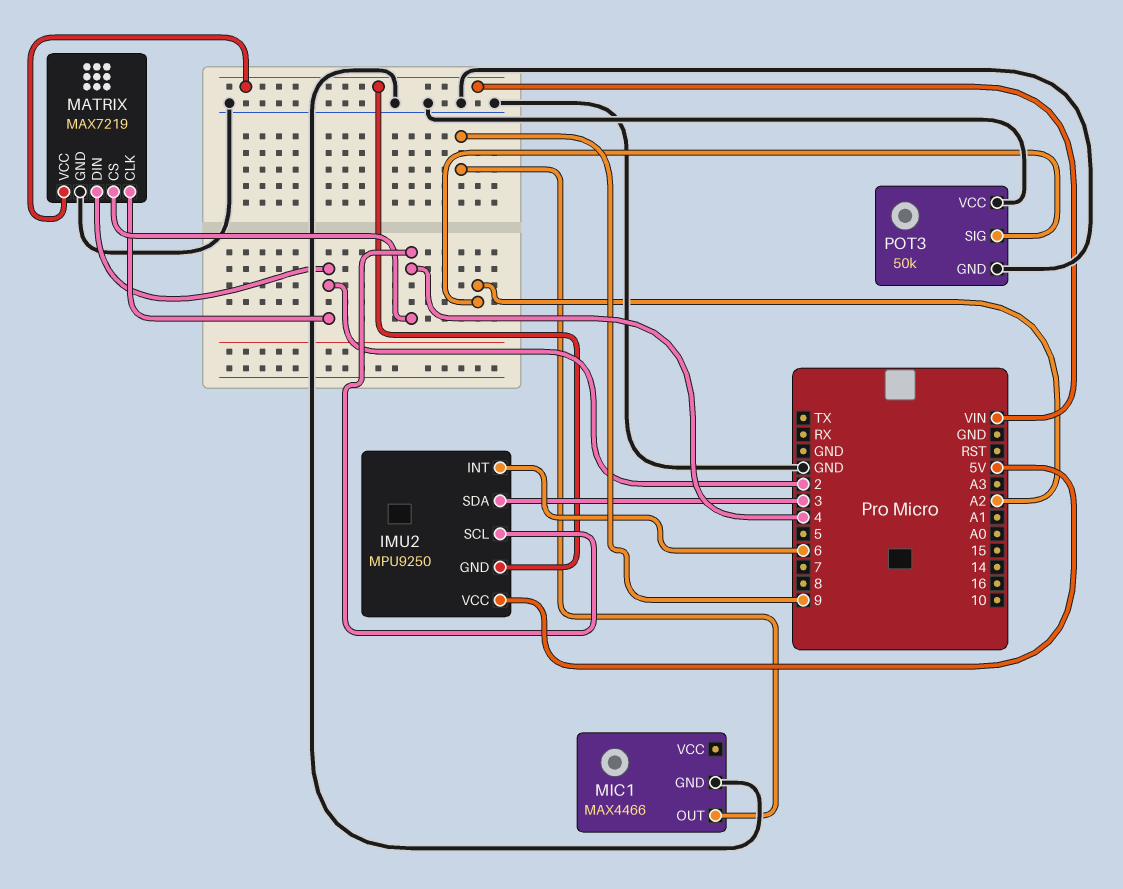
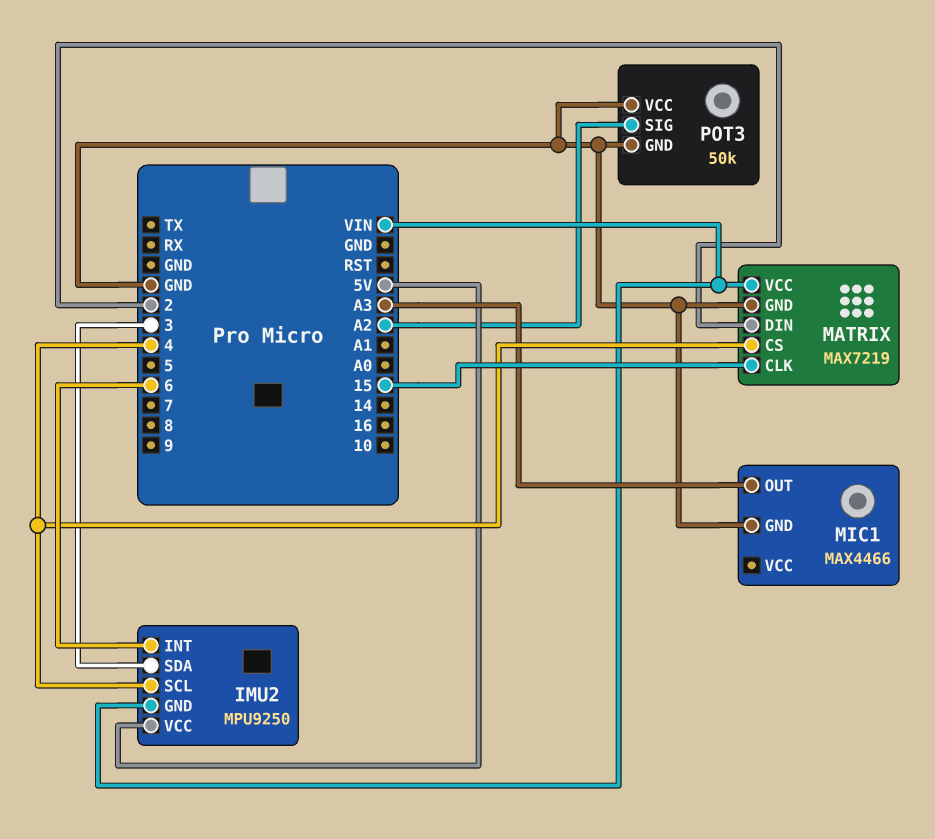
MATRIX pin CLK: 2 -> 15
MIC1 pin OUT: 9 -> A3

